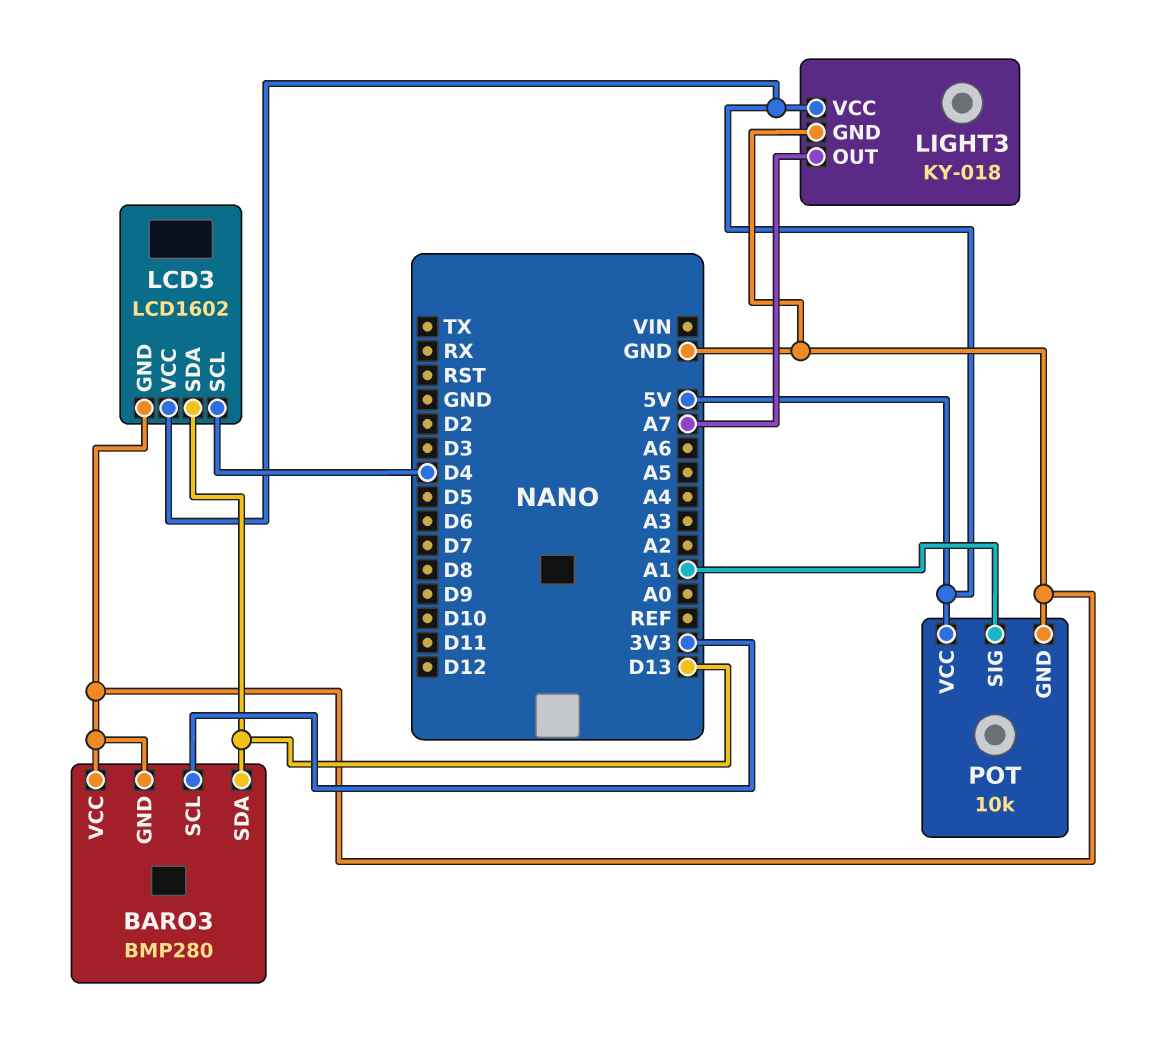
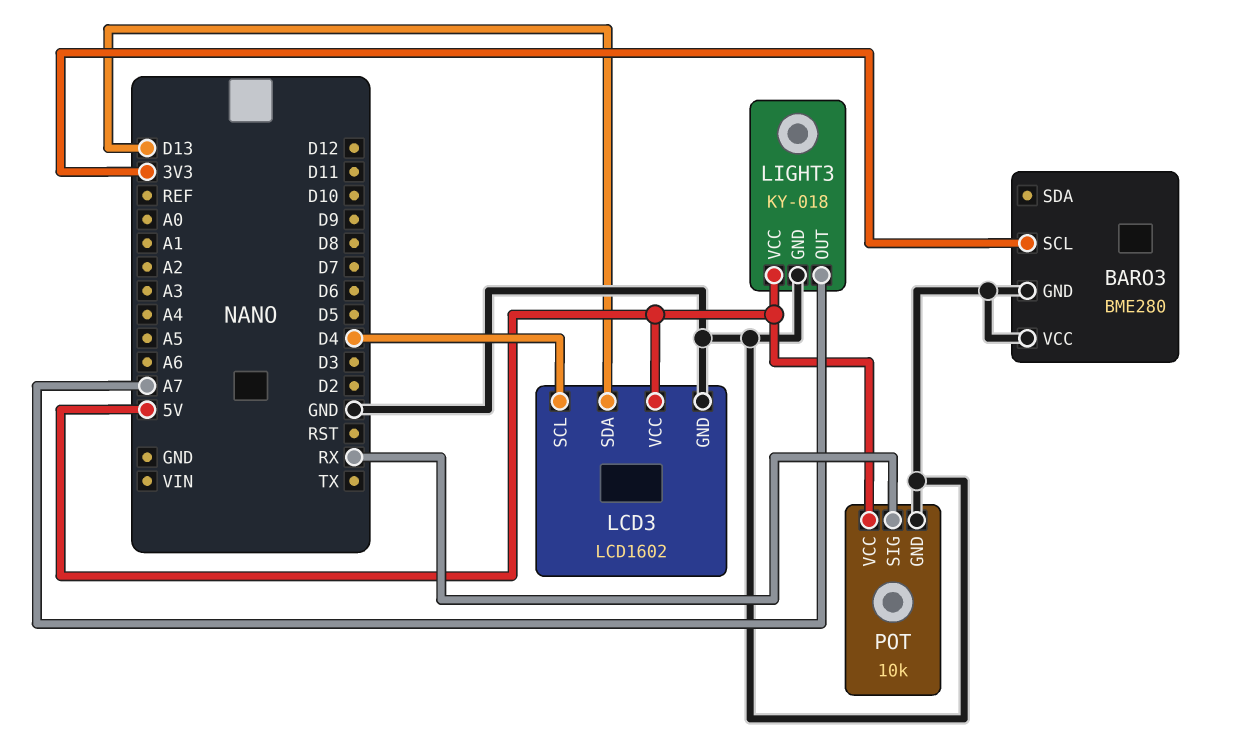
BARO3: BMP280 -> BME280
BARO3 pin SDA: D13 -> none
POT pin SIG: A1 -> RX

